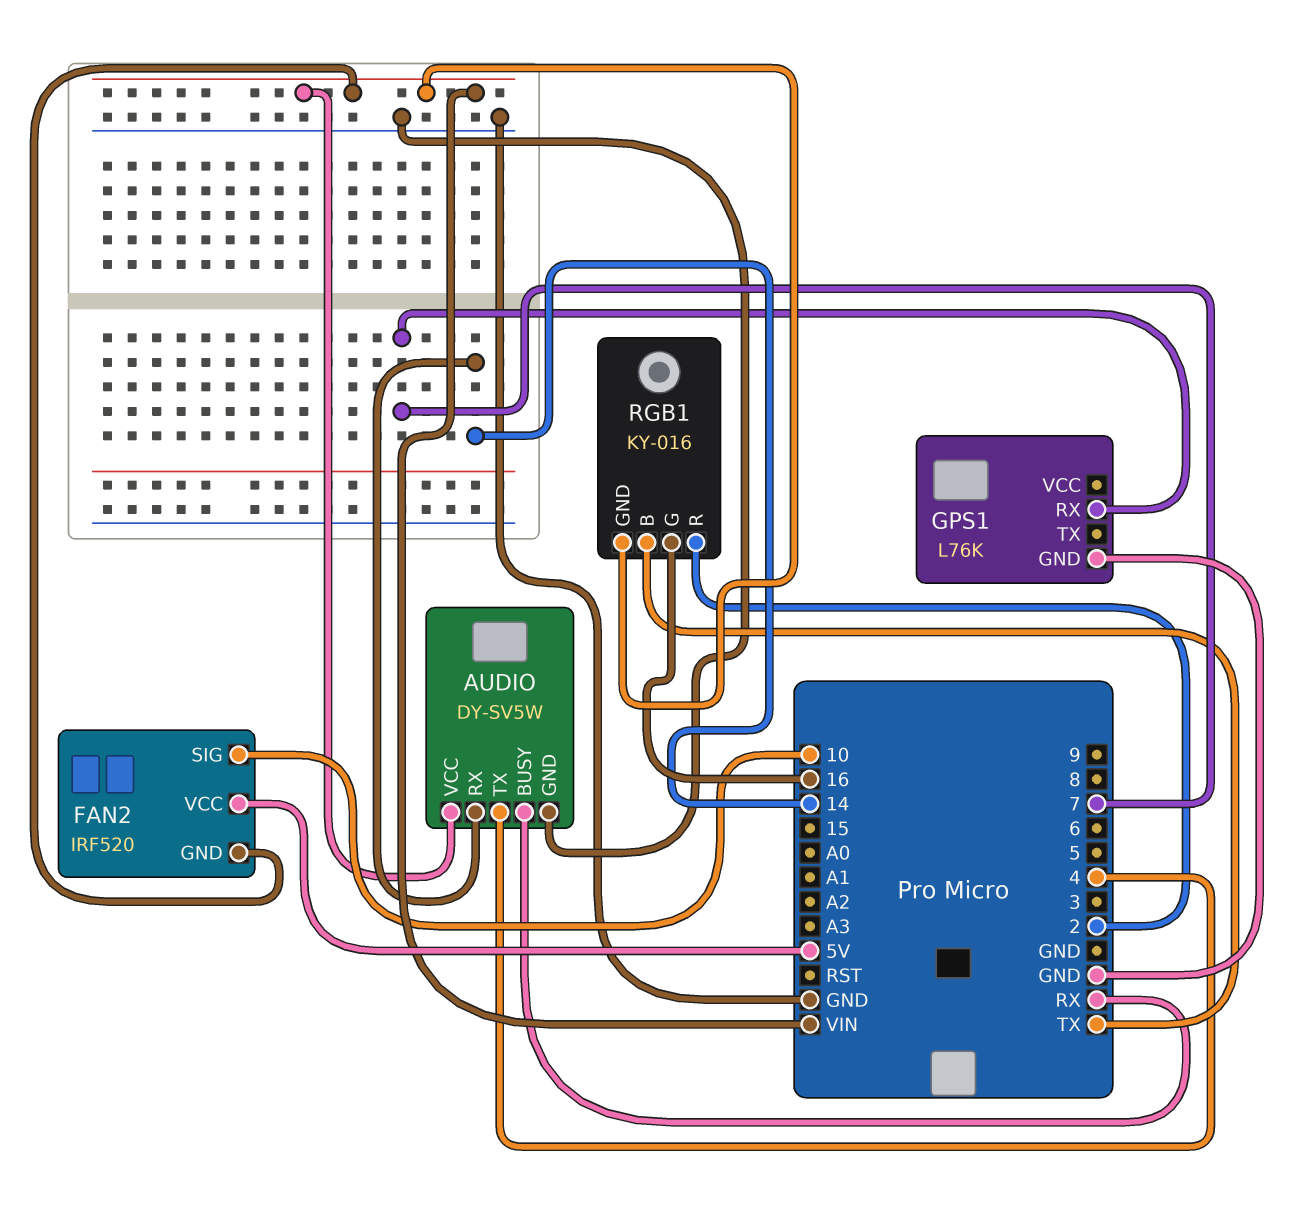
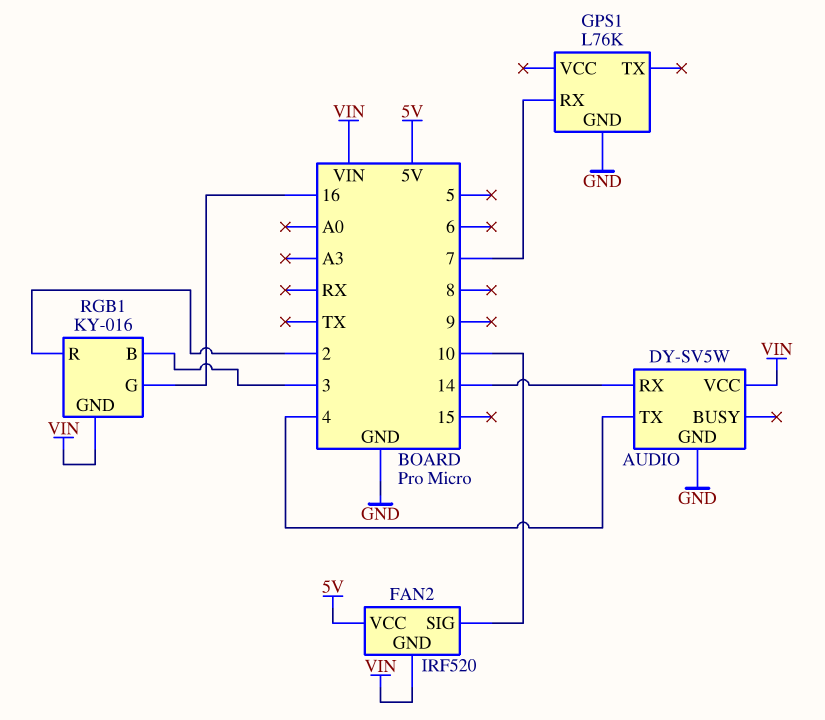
AUDIO pin BUSY: RX -> none
RGB1 pin B: TX -> 3

